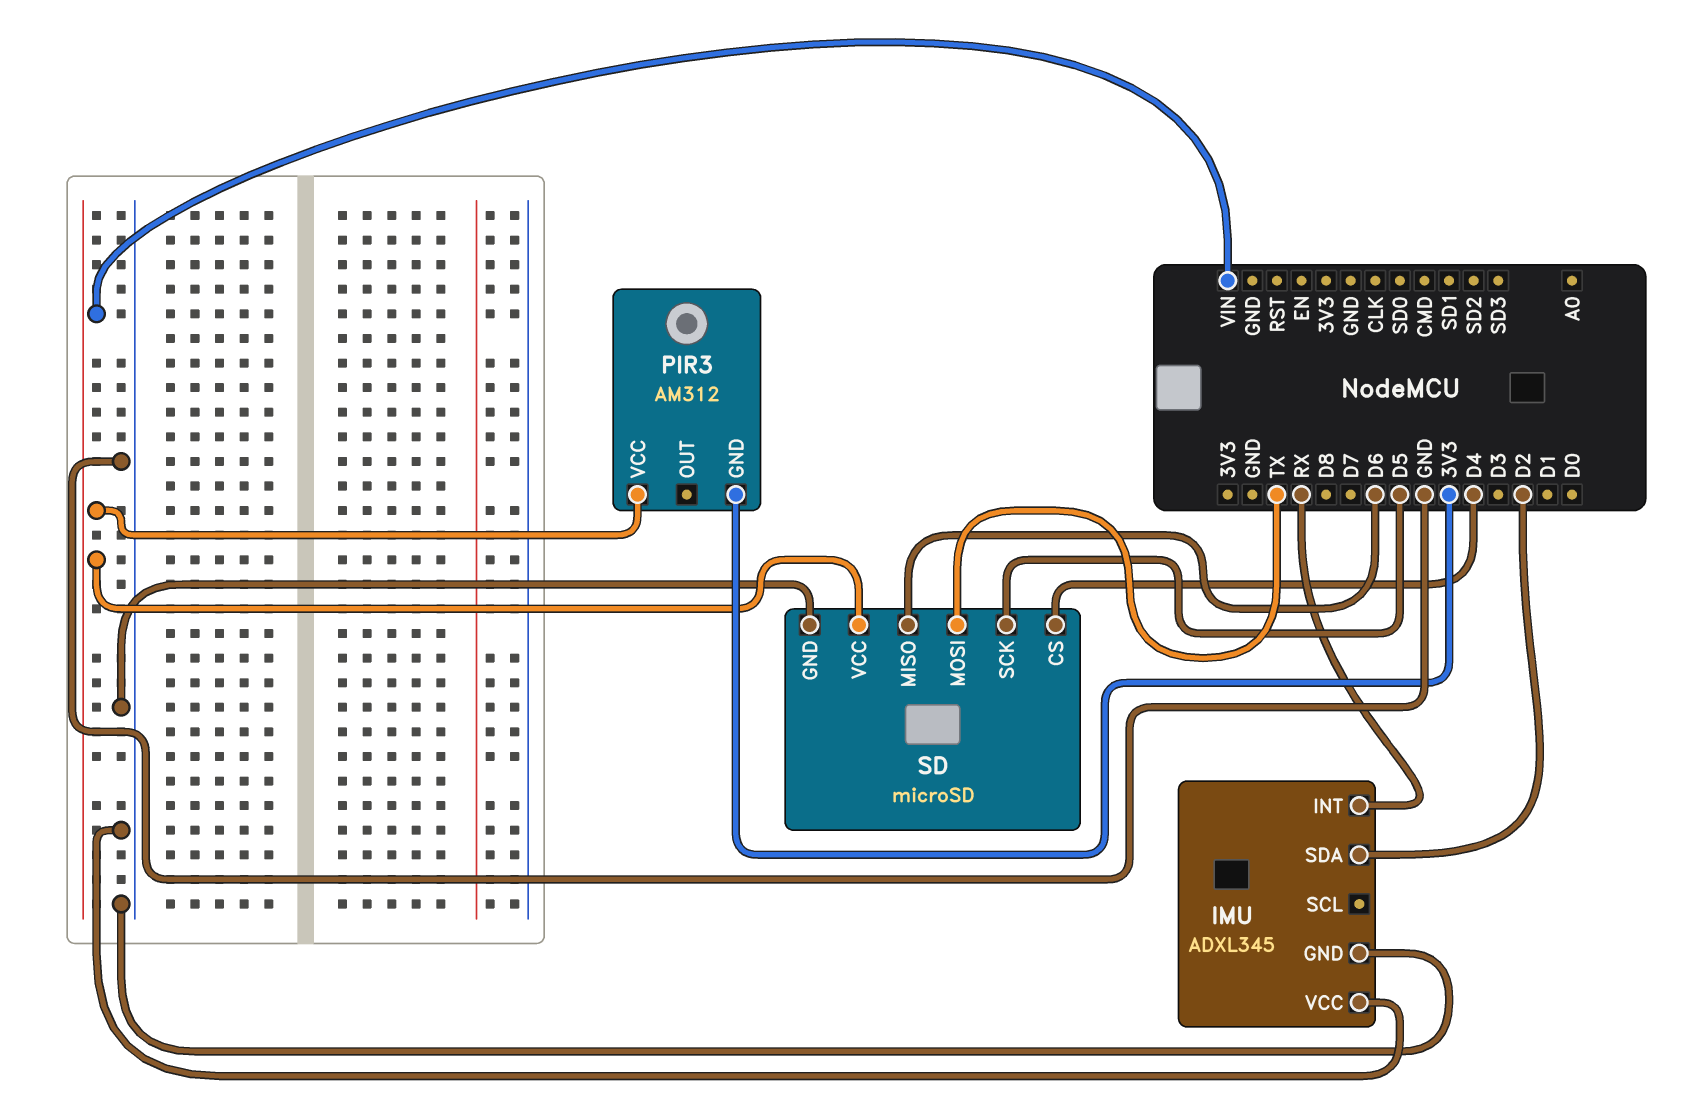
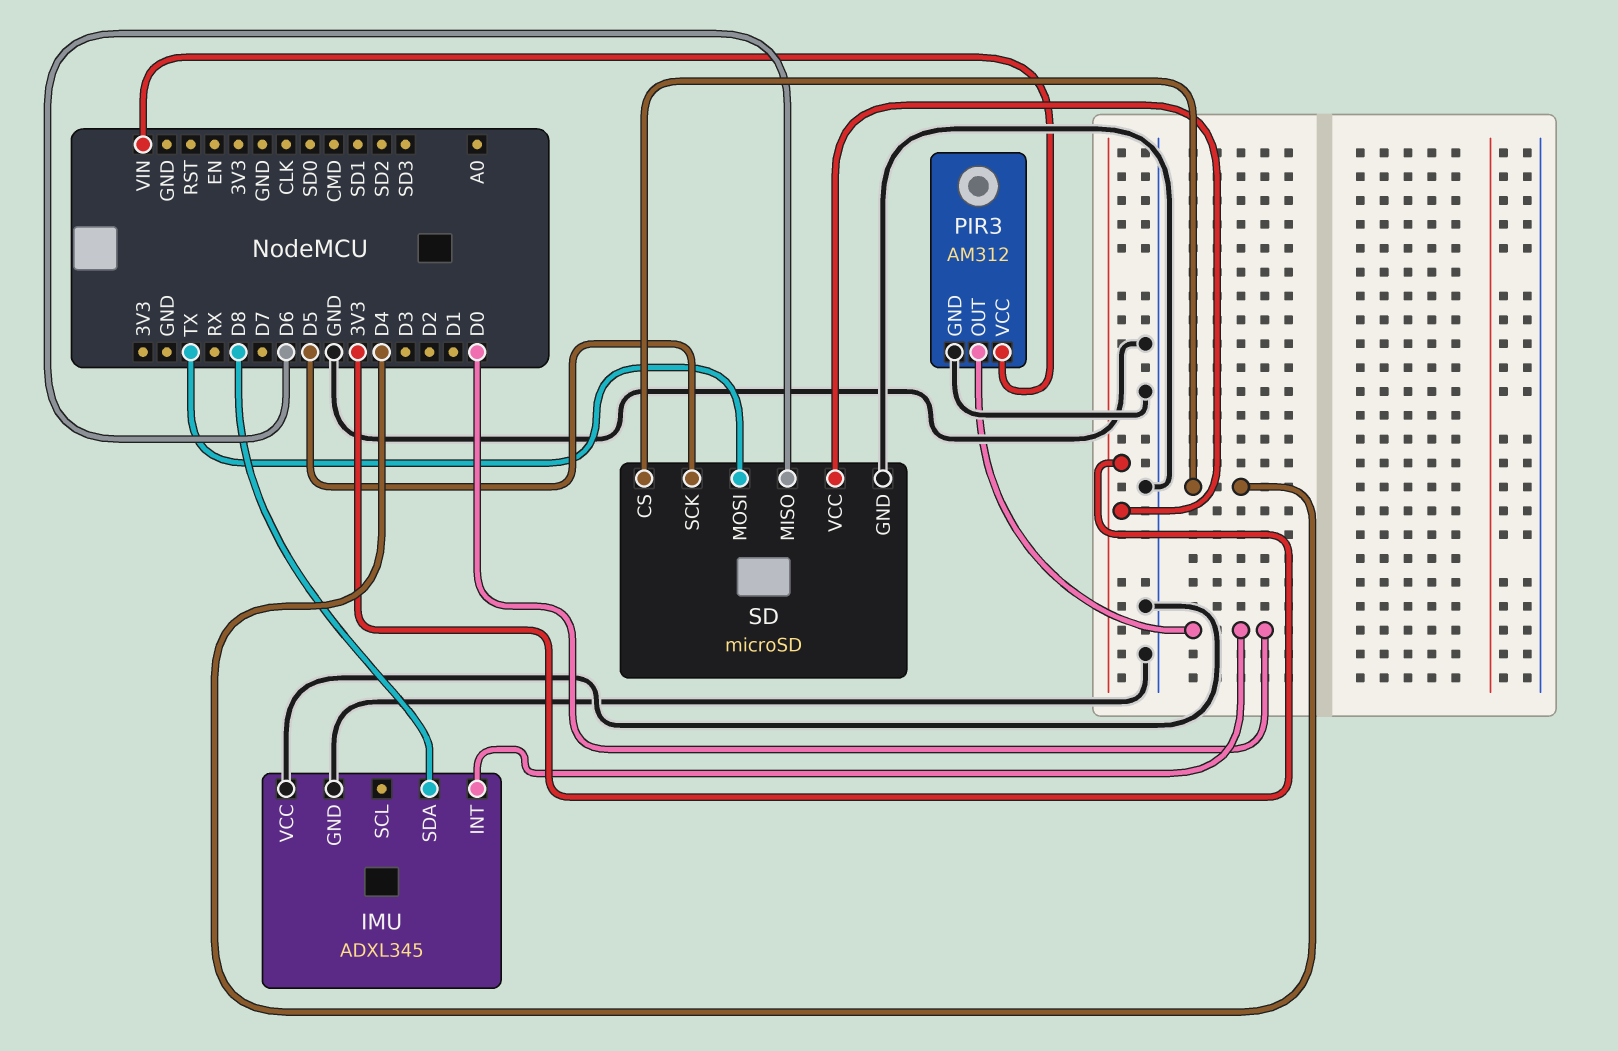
IMU pin INT: RX -> D0
IMU pin SDA: D2 -> D8
PIR3 pin GND: 3V3 -> GND
PIR3 pin OUT: none -> D0
SD pin VCC: VIN -> 3V3

